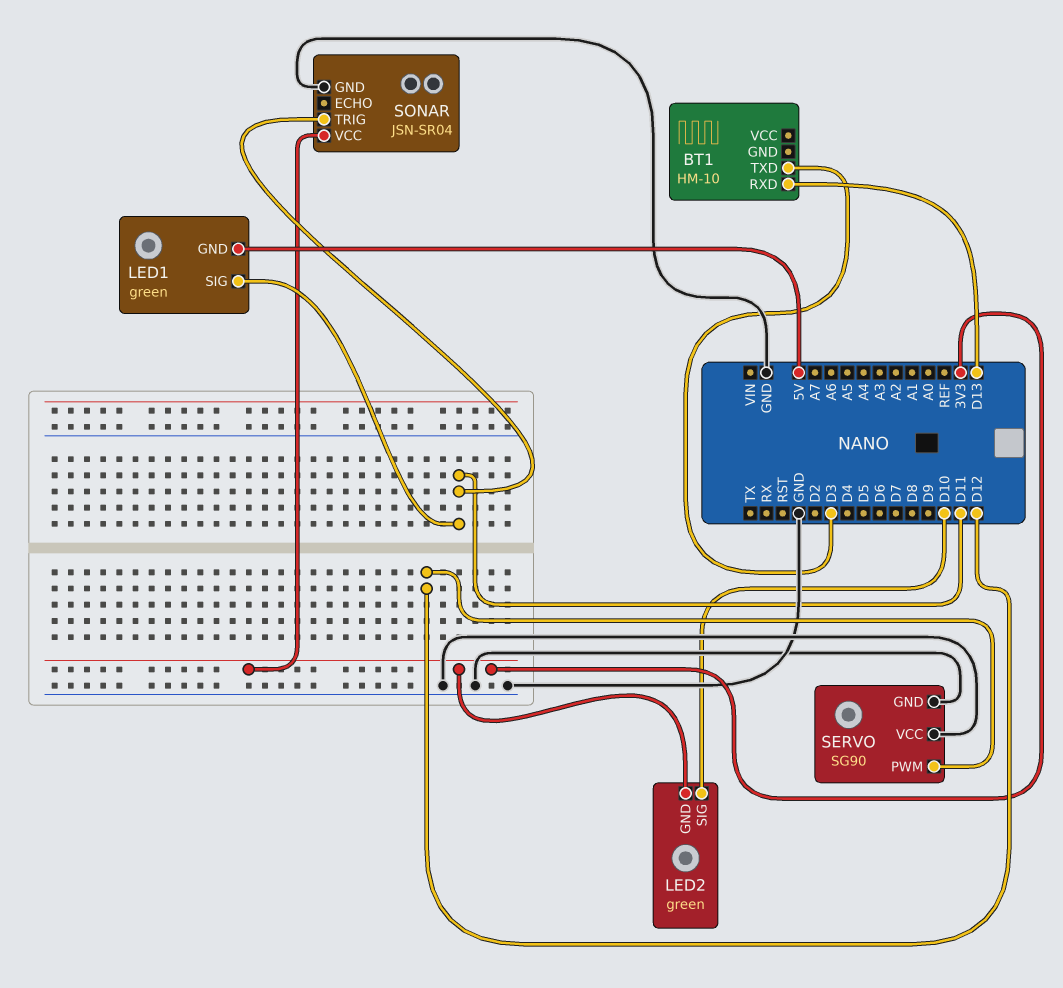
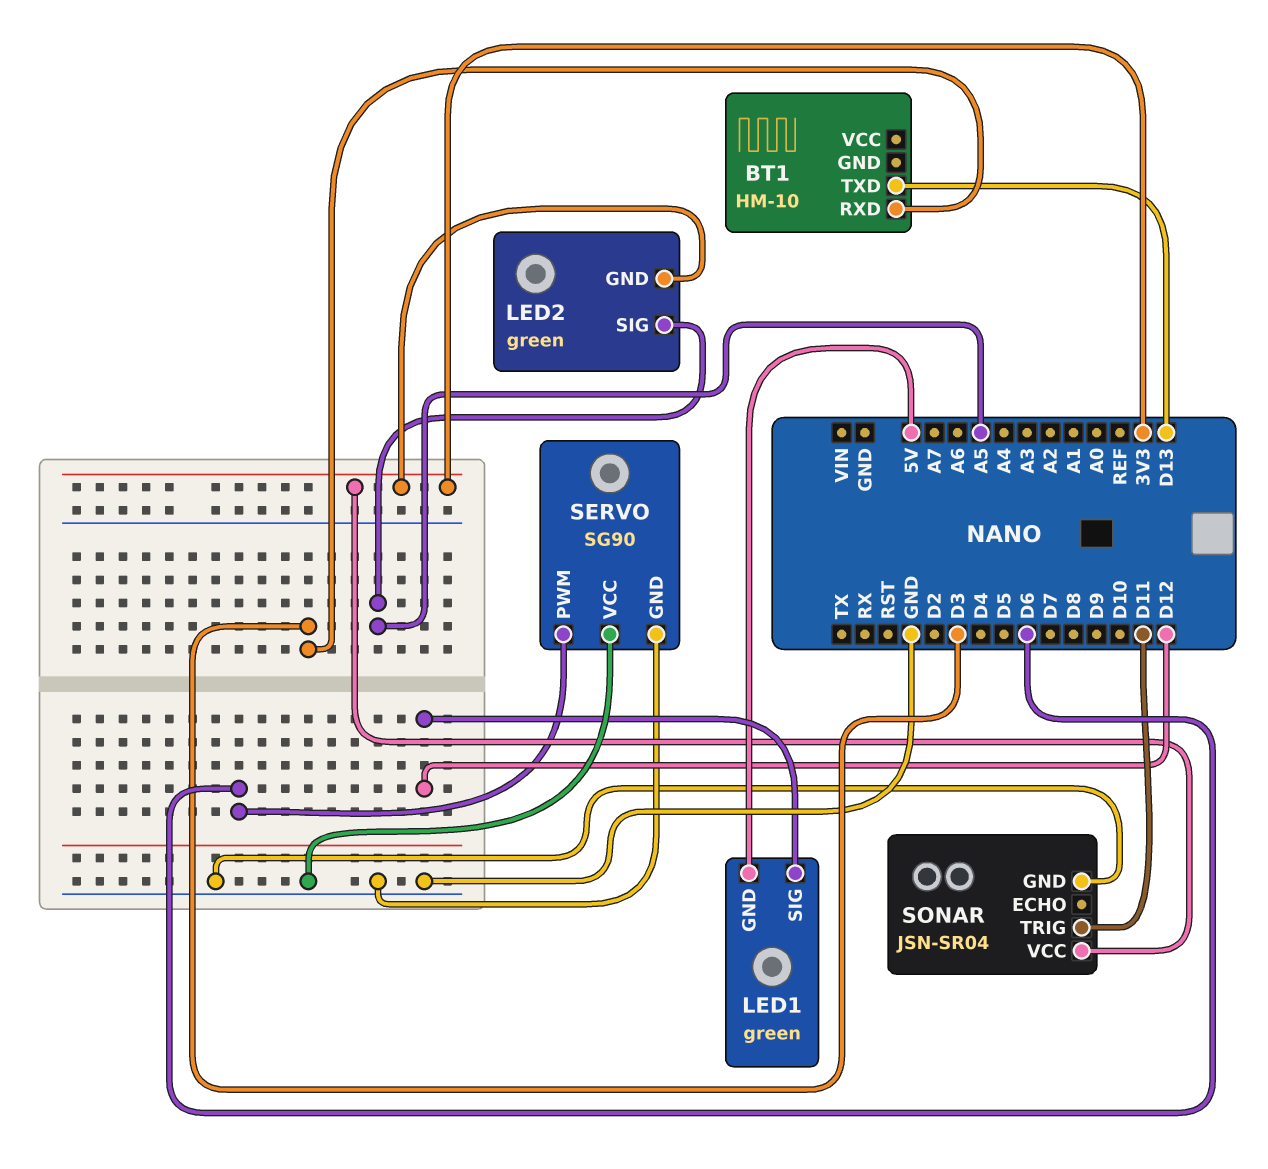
BT1 pin RXD: D13 -> D3
BT1 pin TXD: D3 -> D13
LED1 pin SIG: D11 -> D12
LED2 pin SIG: D10 -> A5
SERVO pin PWM: D12 -> D6

